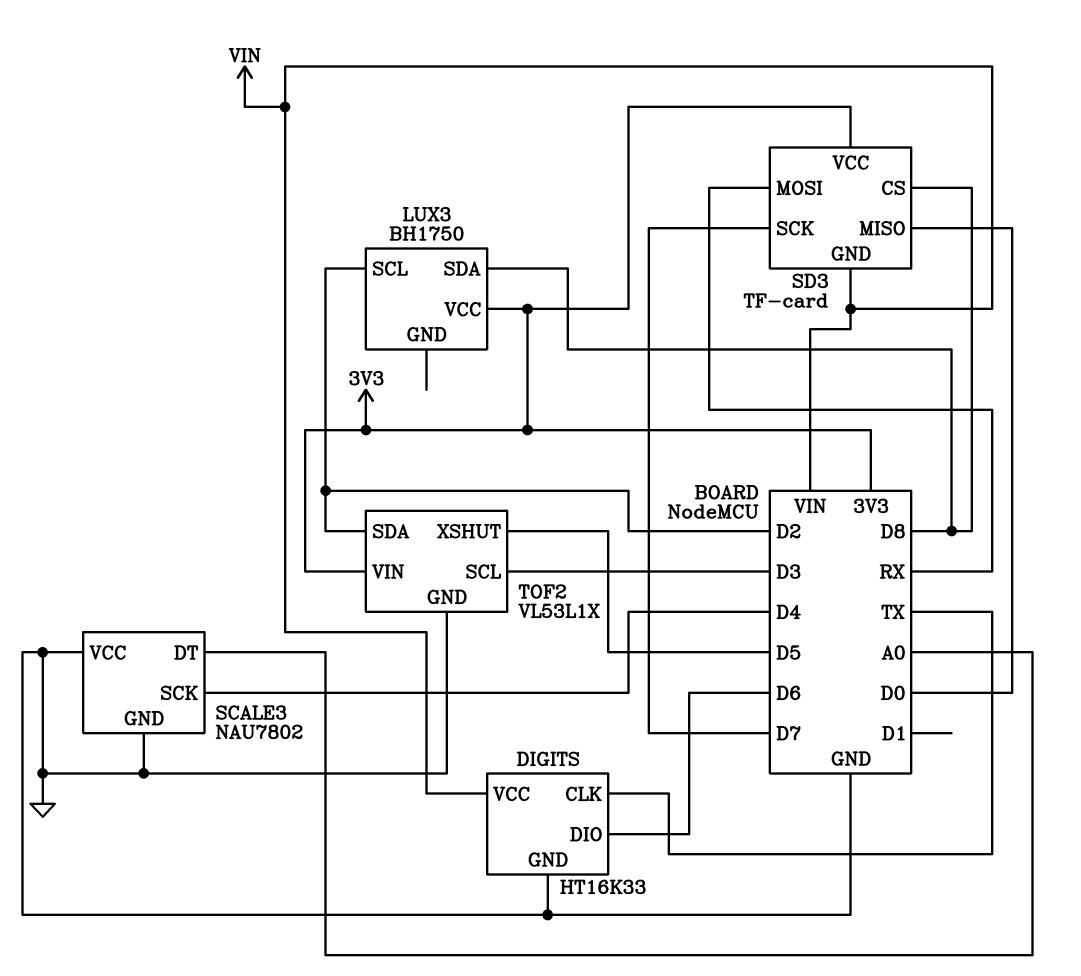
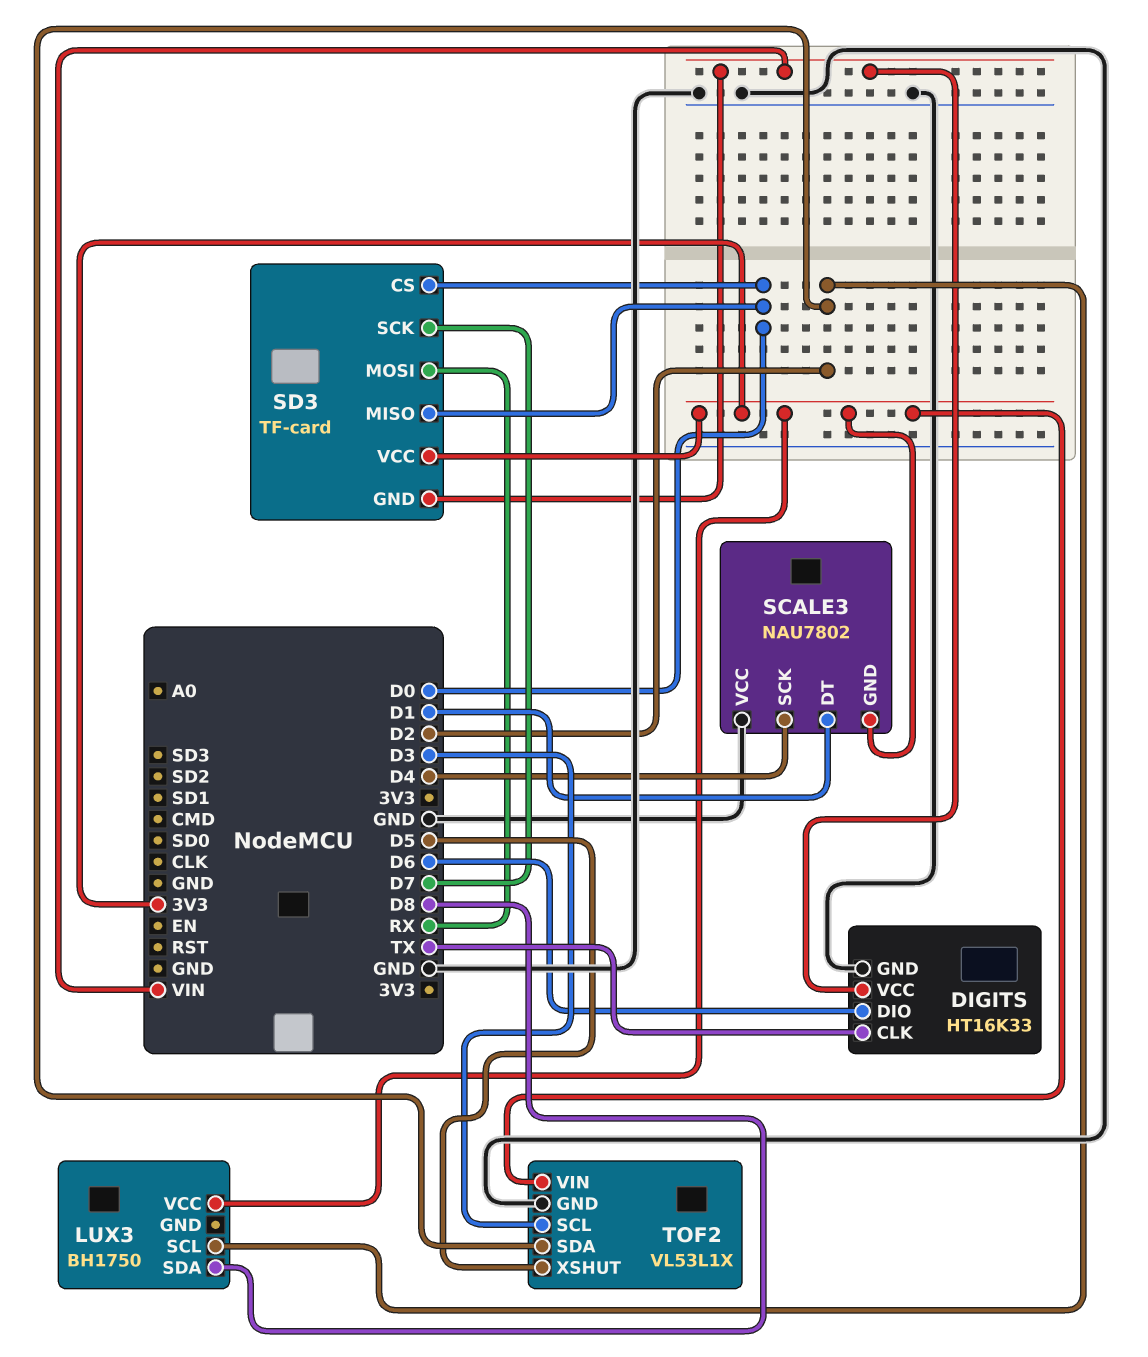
SCALE3 pin DT: A0 -> D1
SCALE3 pin GND: GND -> 3V3
SD3 pin CS: D8 -> D0

